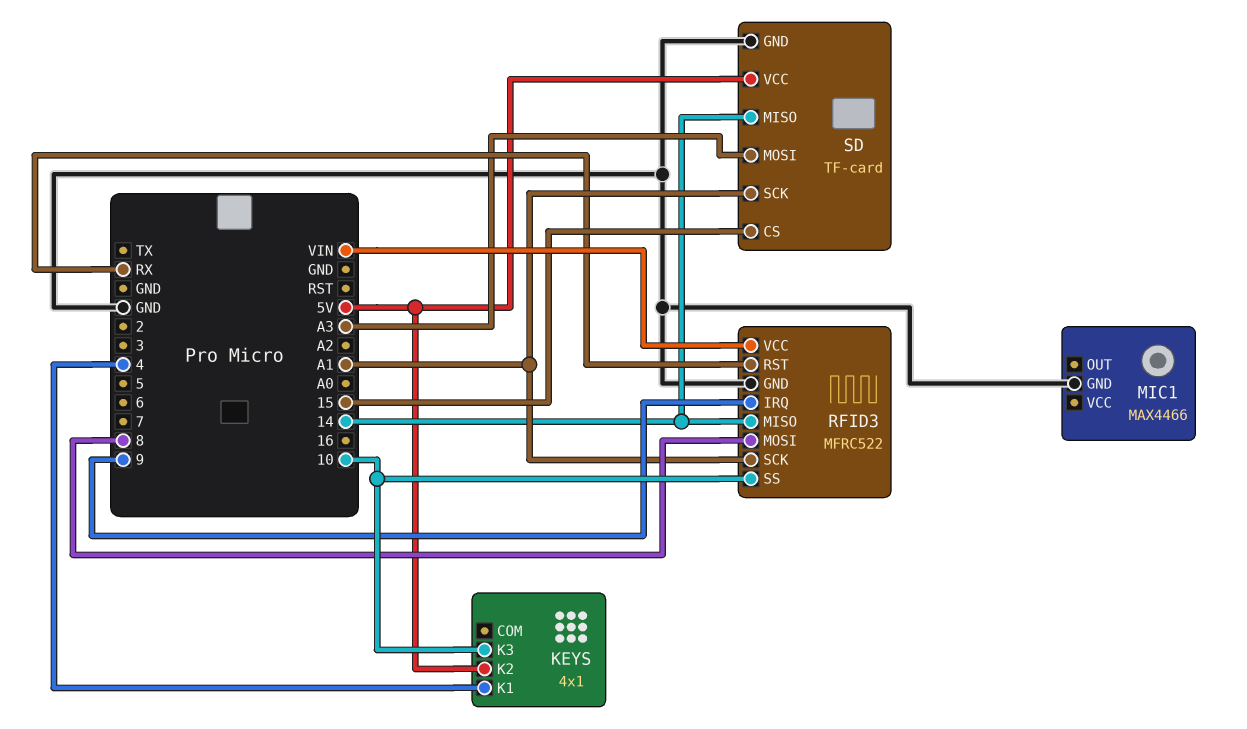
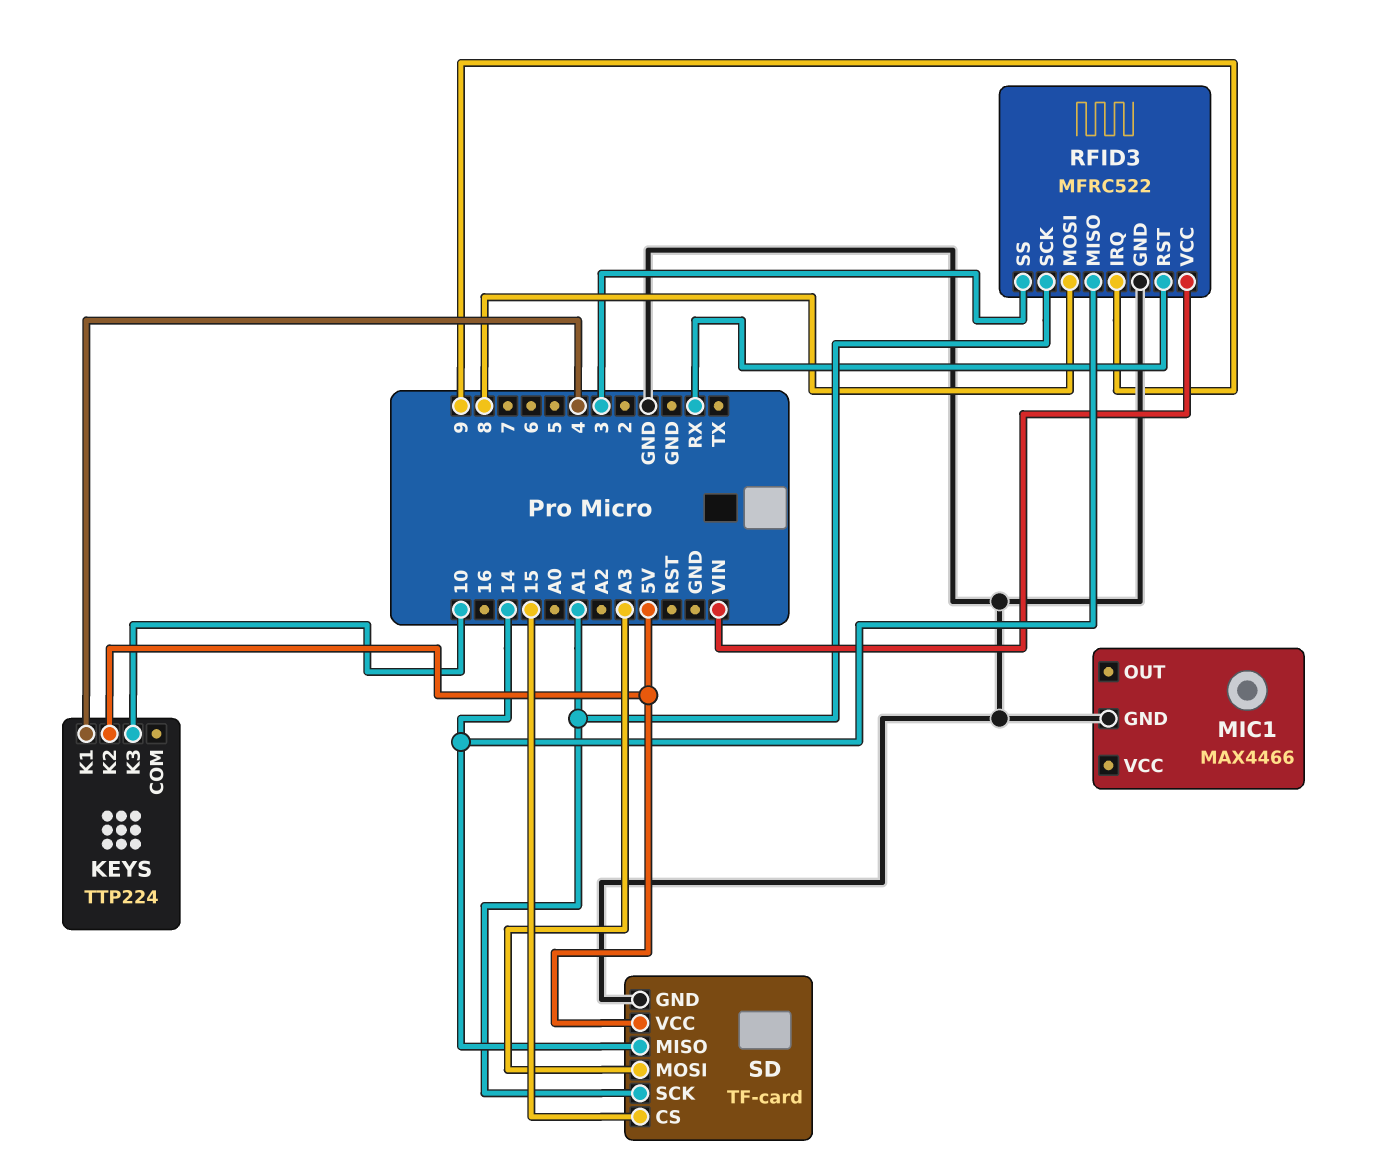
KEYS: 4x1 -> TTP224
RFID3 pin SS: 10 -> 3

